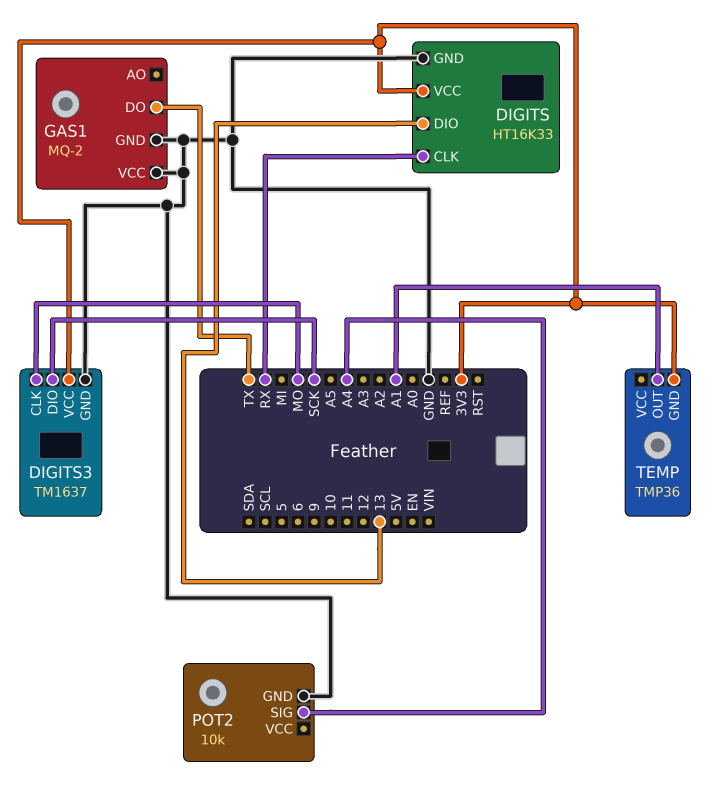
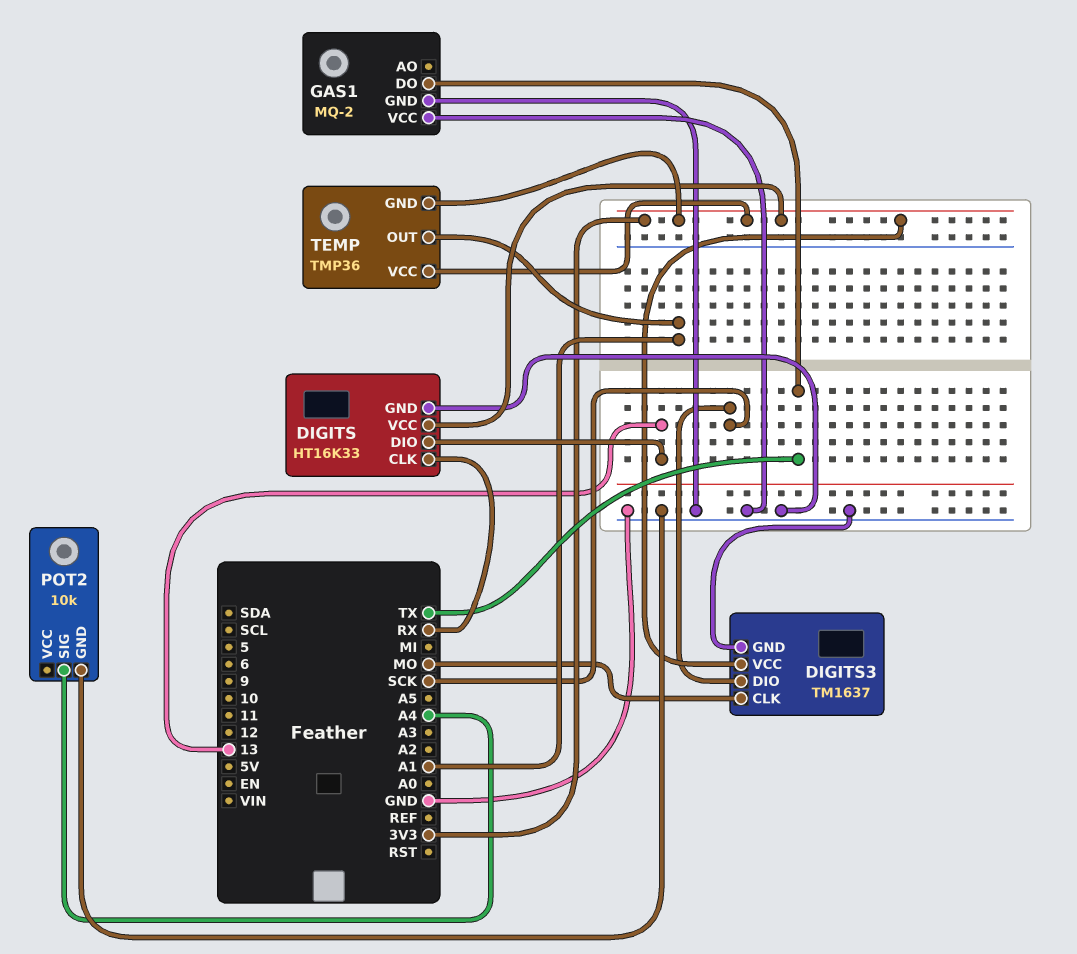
TEMP pin VCC: none -> 3V3

